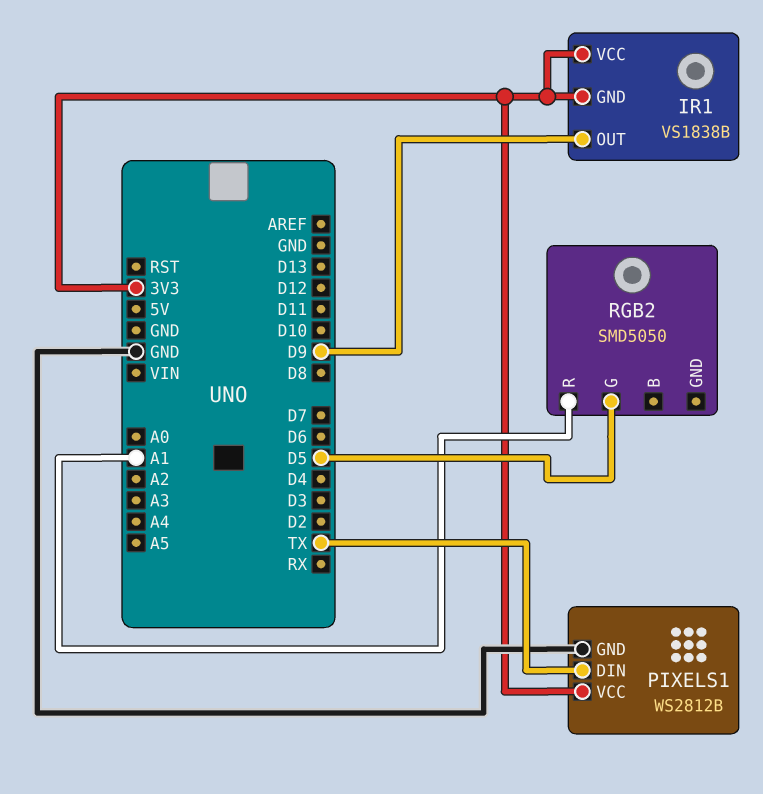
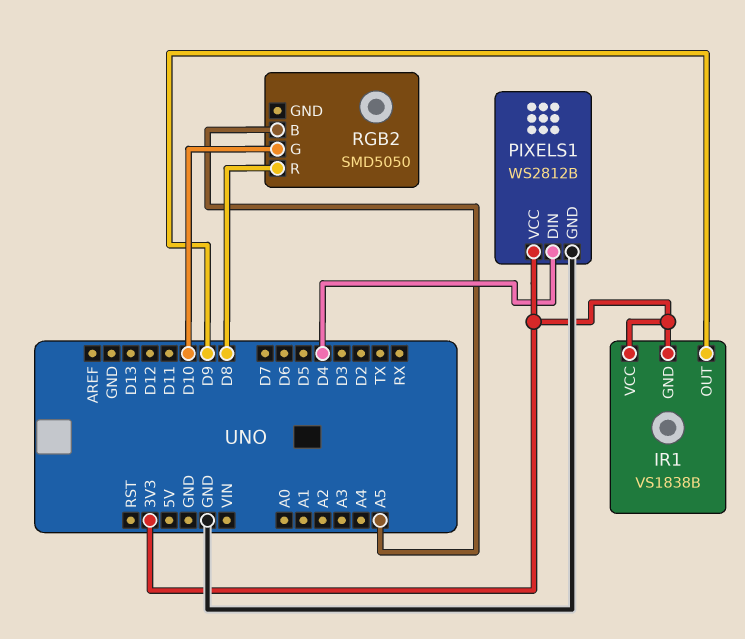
PIXELS1 pin DIN: TX -> D4
RGB2 pin B: none -> A5
RGB2 pin G: D5 -> D10
RGB2 pin R: A1 -> D8

